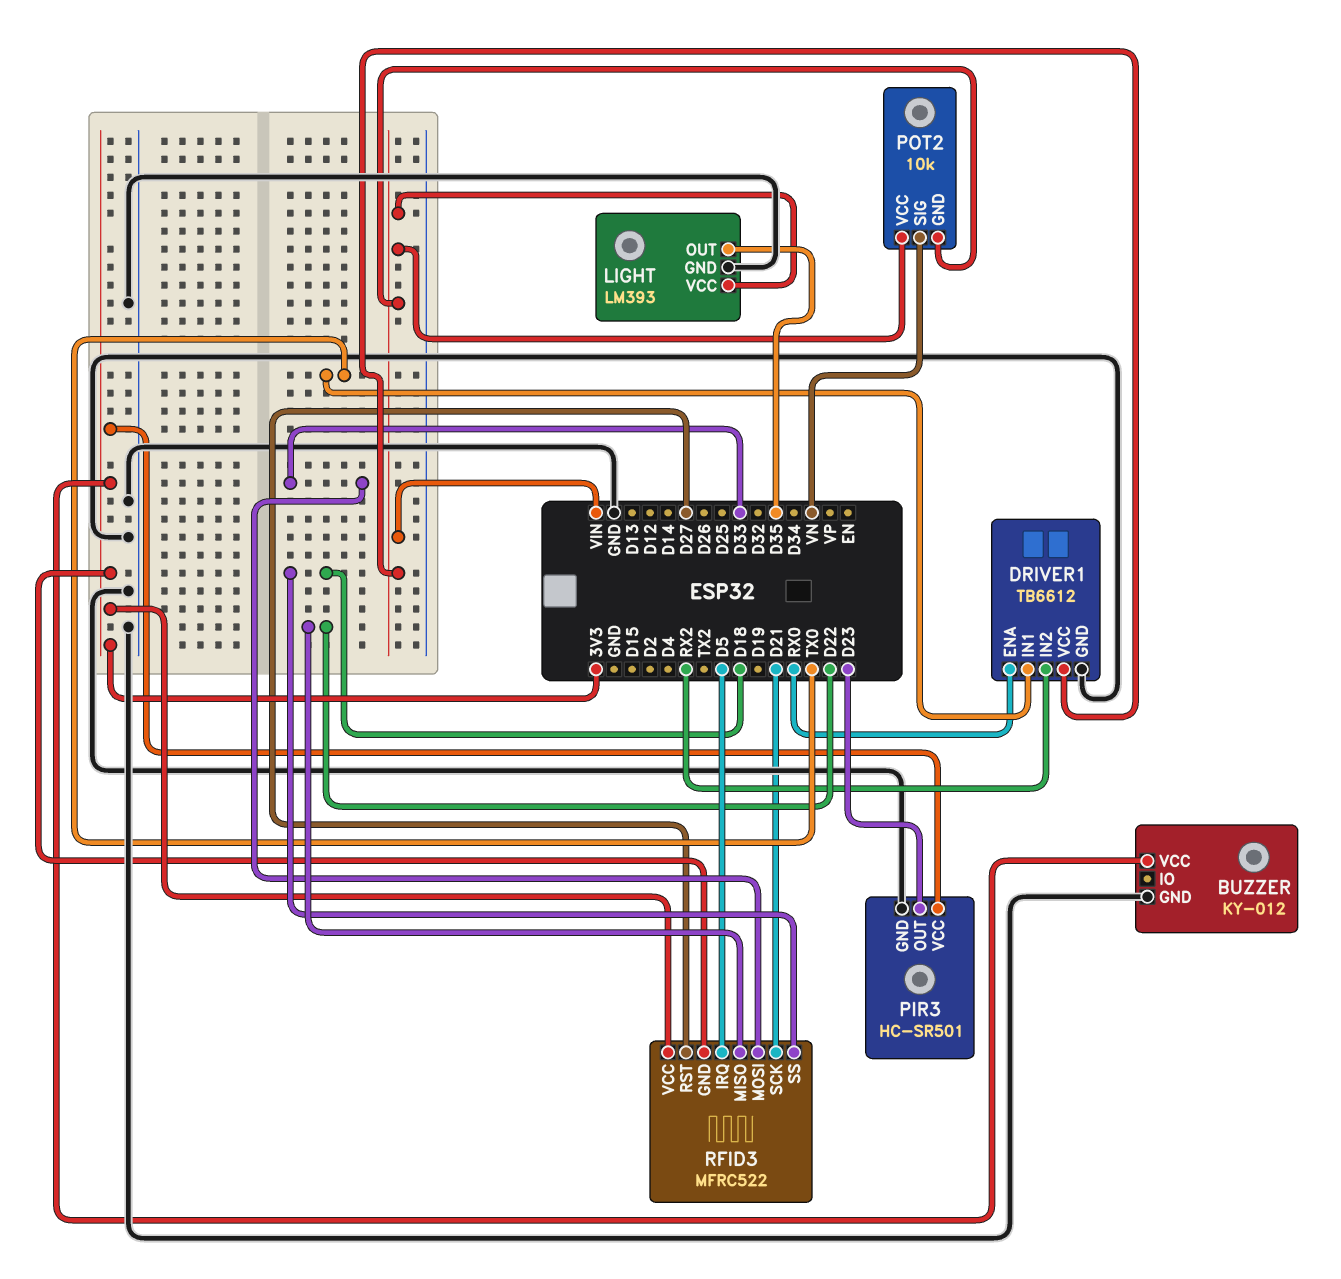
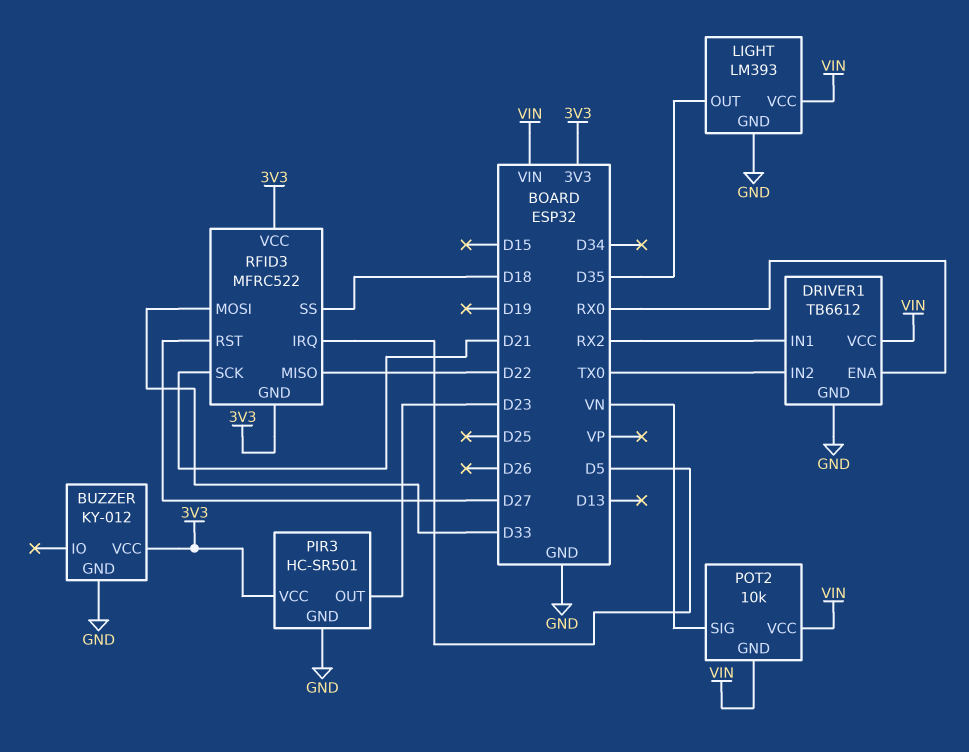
DRIVER1 pin IN1: TX0 -> RX2
DRIVER1 pin IN2: RX2 -> TX0

